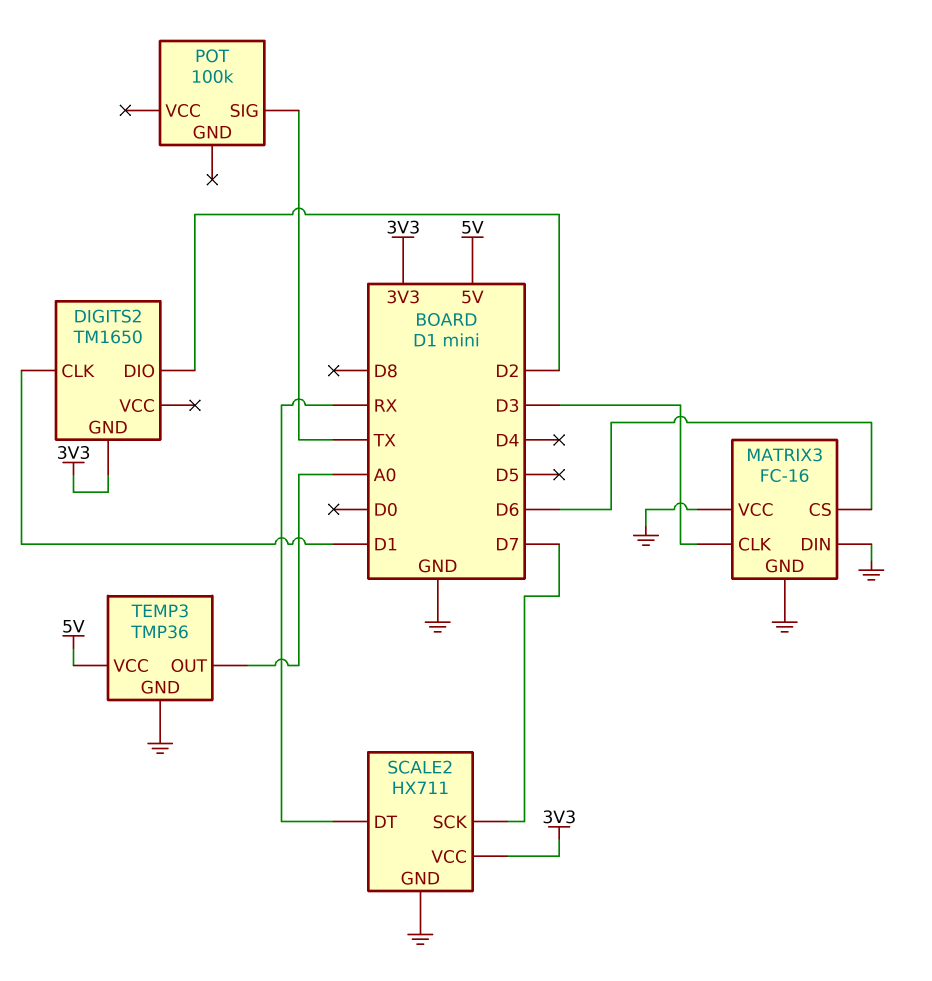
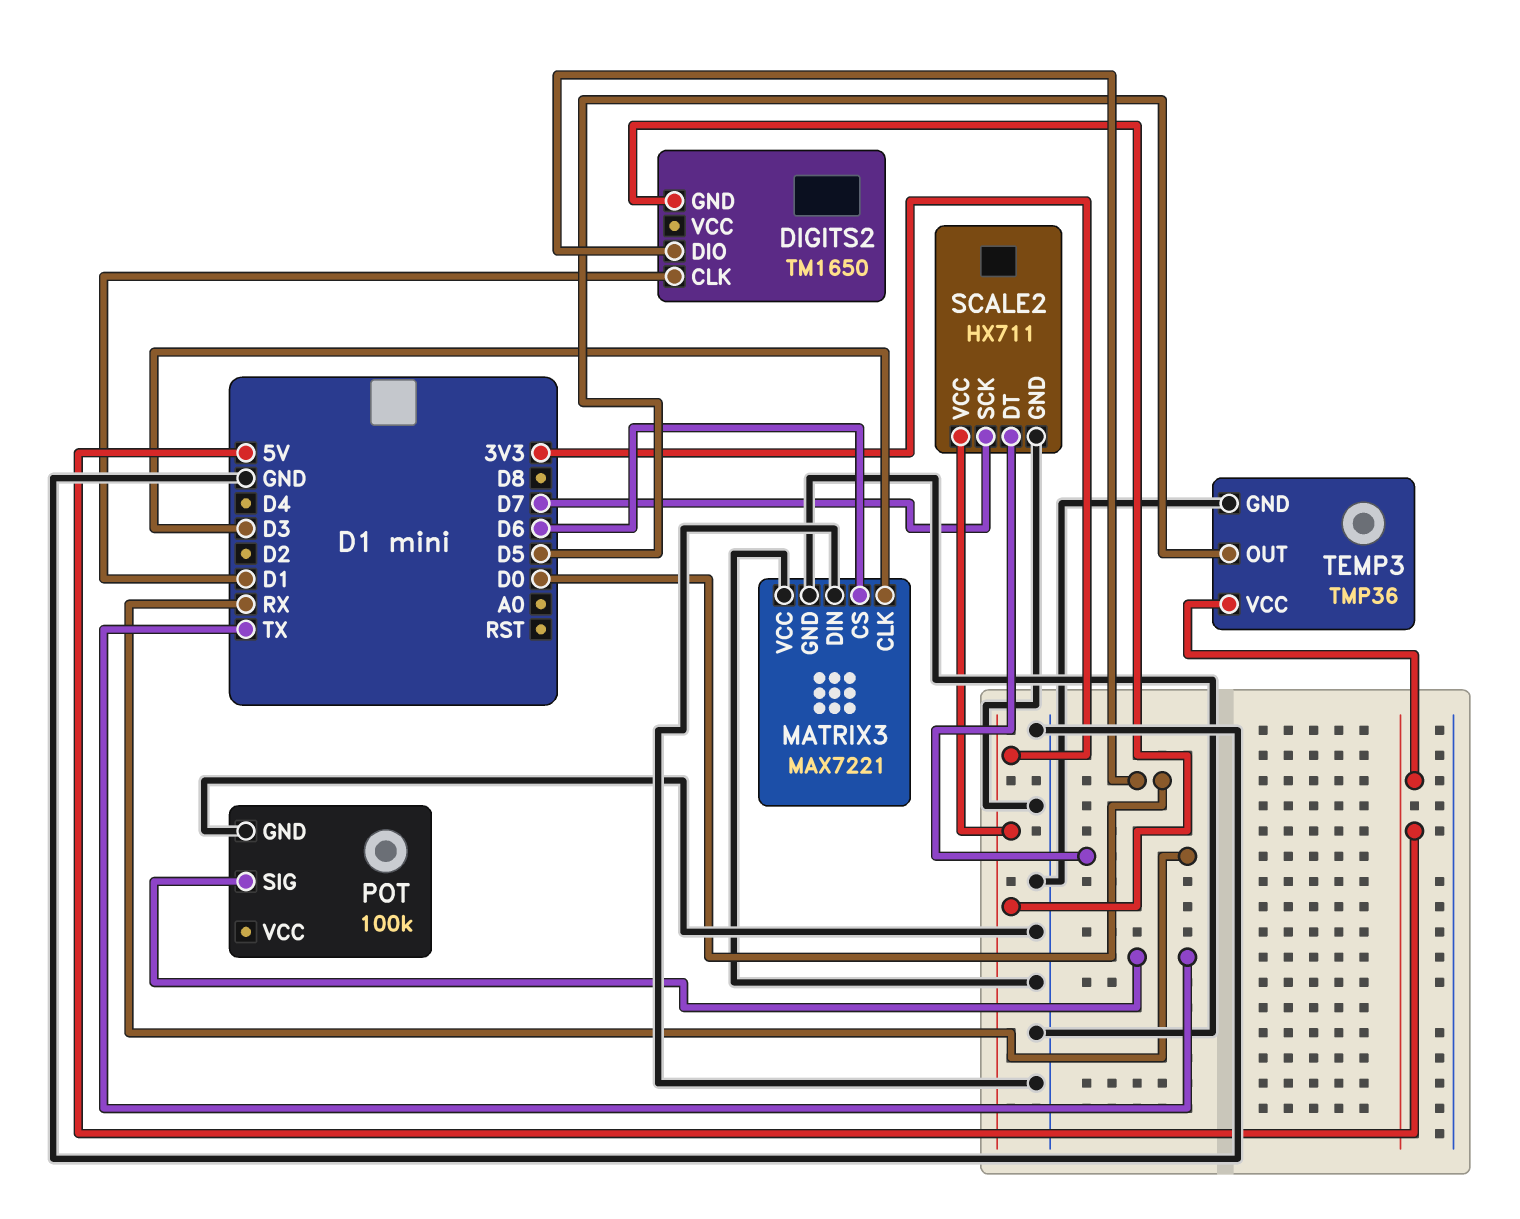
DIGITS2 pin DIO: D2 -> D0
MATRIX3: FC-16 -> MAX7221
POT pin GND: none -> GND
TEMP3 pin OUT: A0 -> D5

